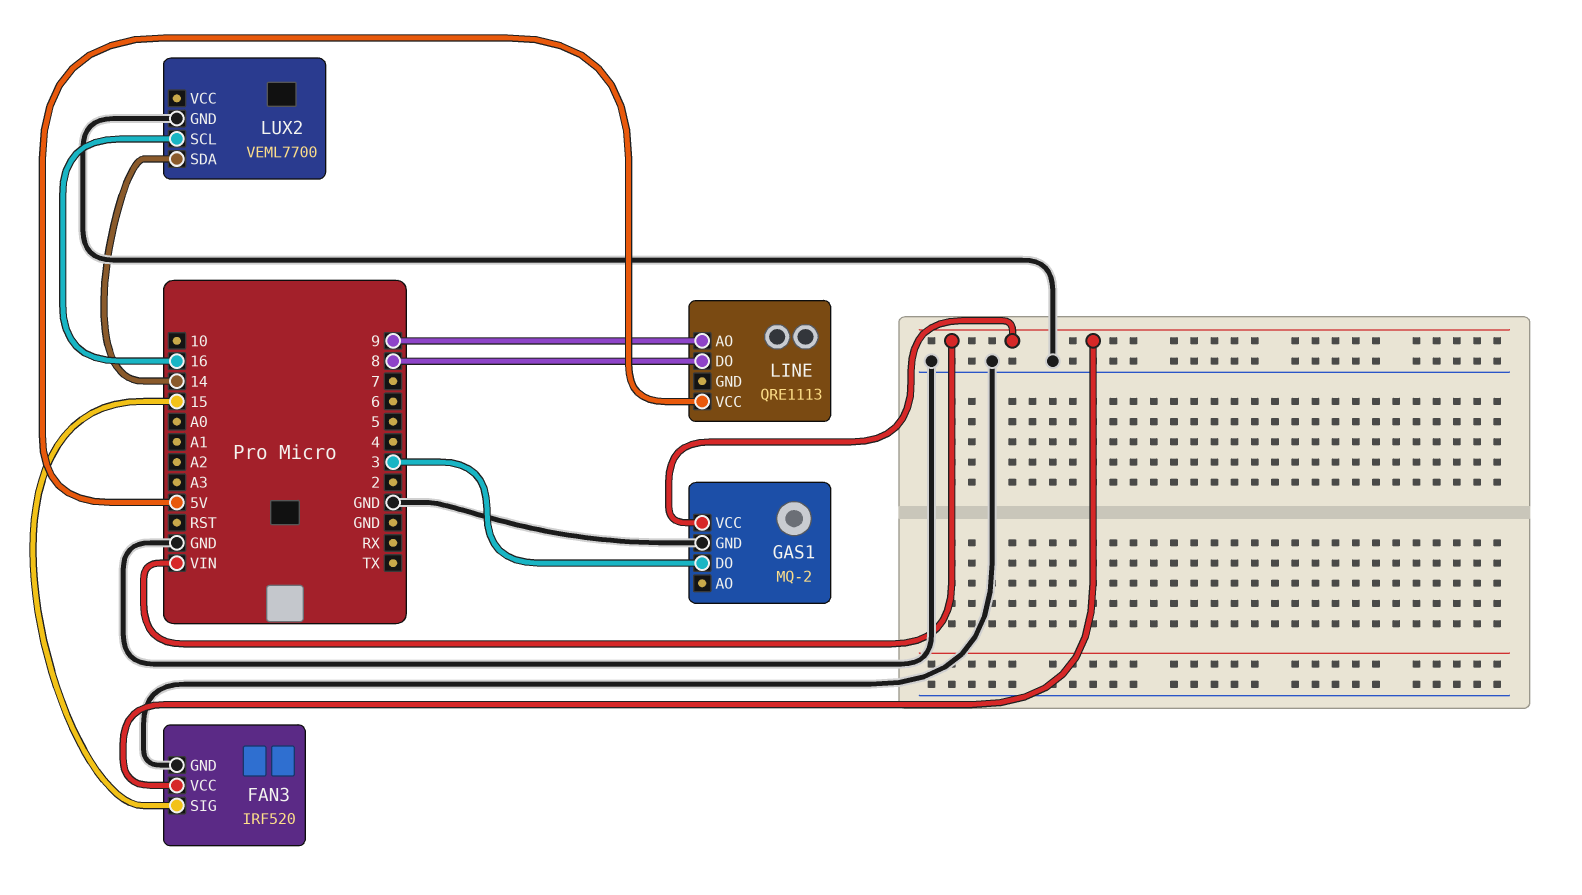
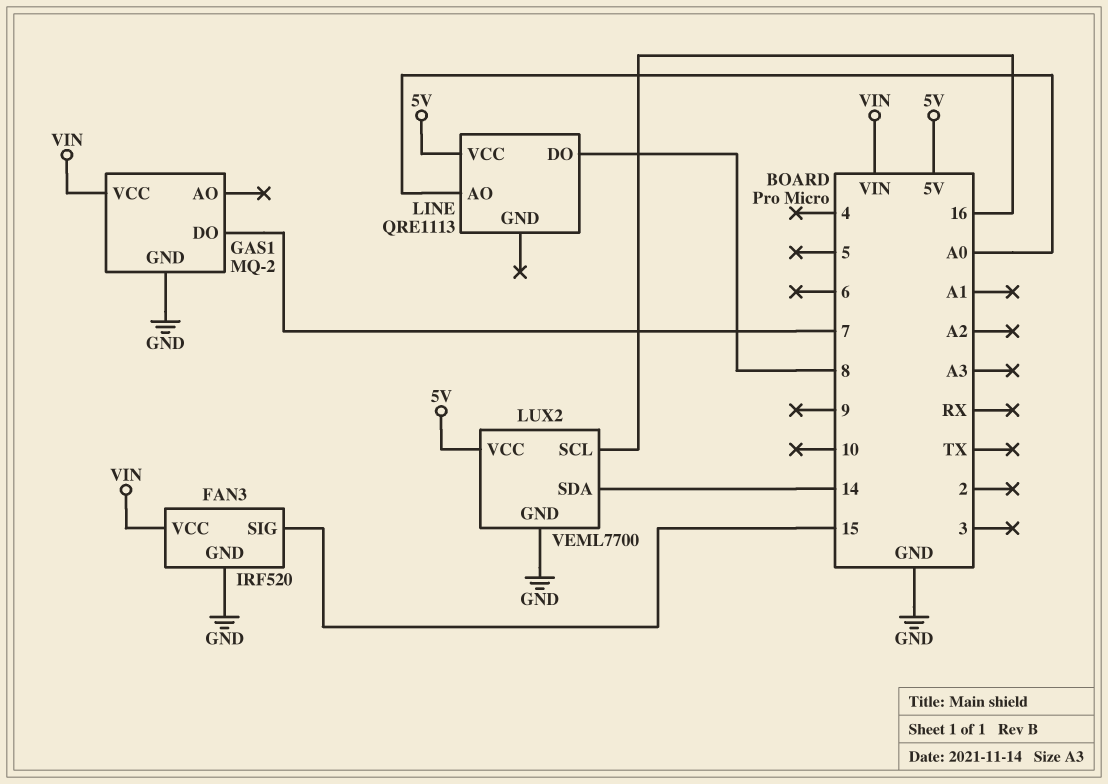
GAS1 pin DO: 3 -> 7
LINE pin AO: 9 -> A0
LUX2 pin VCC: none -> 5V

